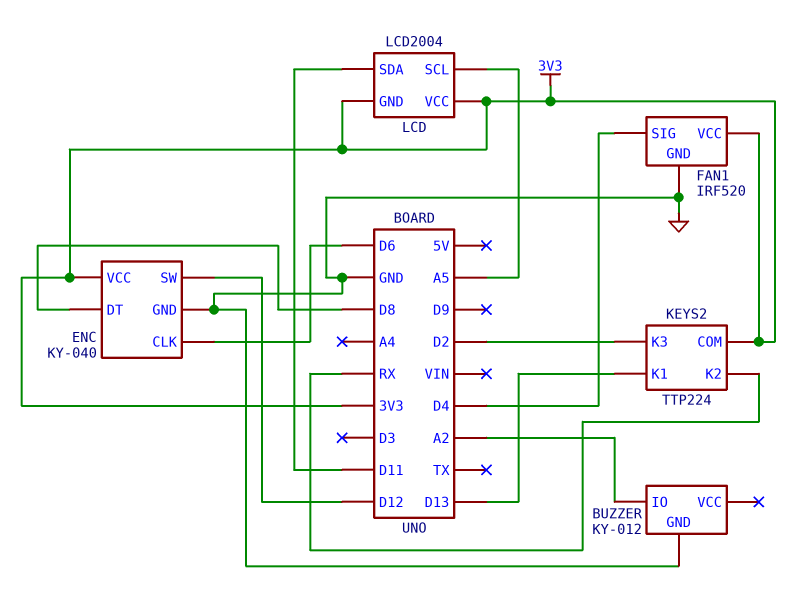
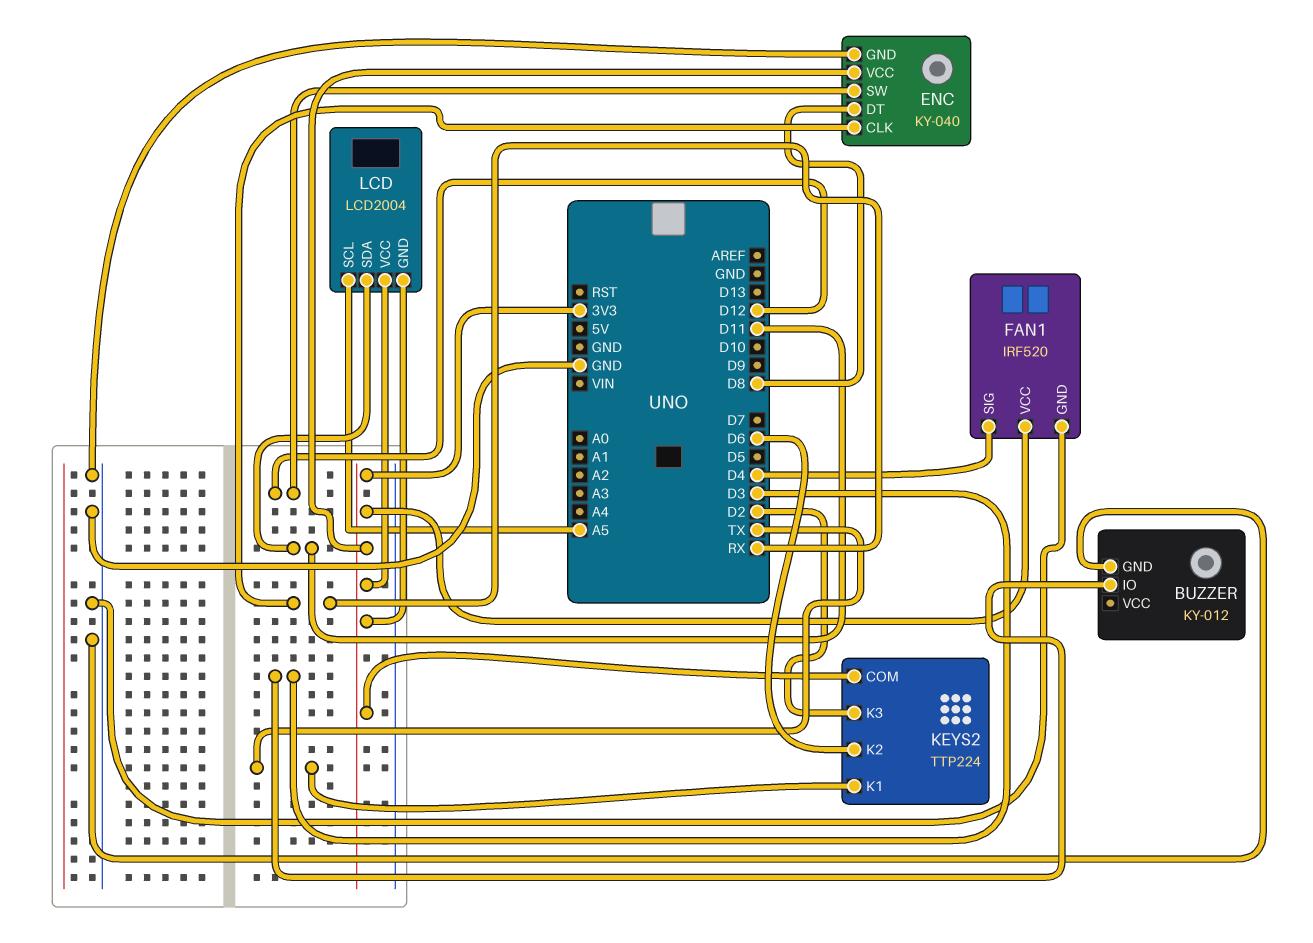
BUZZER pin IO: A2 -> D3
ENC pin CLK: D6 -> RX
KEYS2 pin K1: D13 -> TX
KEYS2 pin K2: RX -> D6

